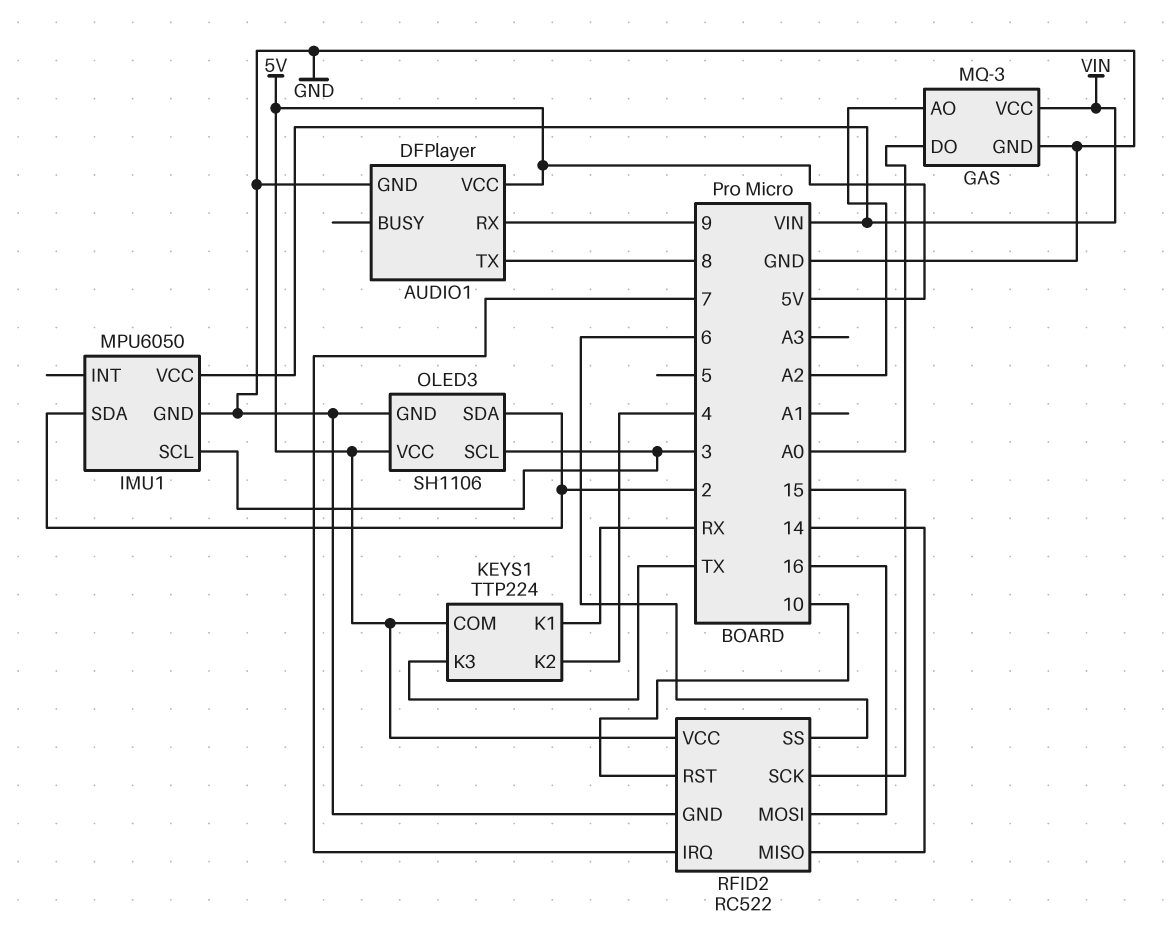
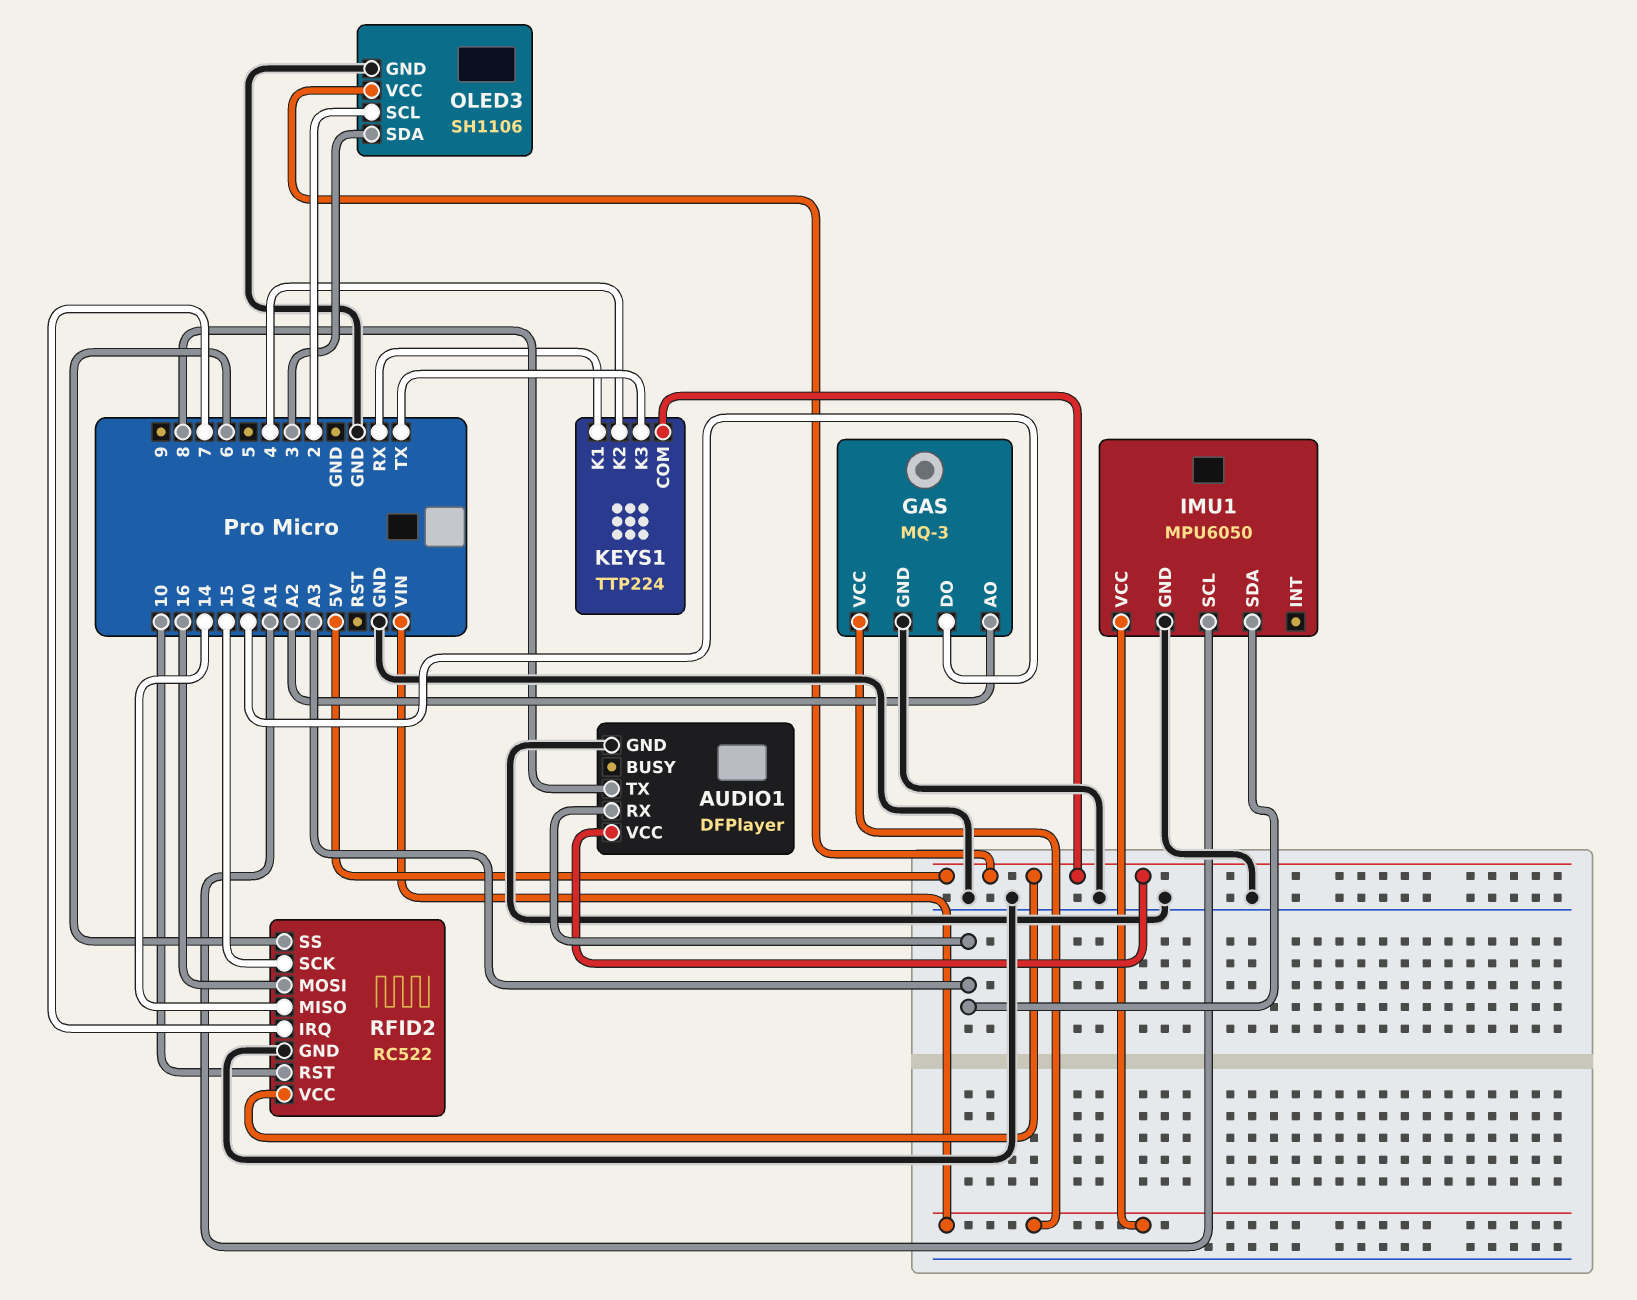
AUDIO1 pin RX: 9 -> A3
IMU1 pin SCL: 3 -> A1
IMU1 pin SDA: 2 -> A3
OLED3 pin SCL: 3 -> 2
OLED3 pin SDA: 2 -> 3

